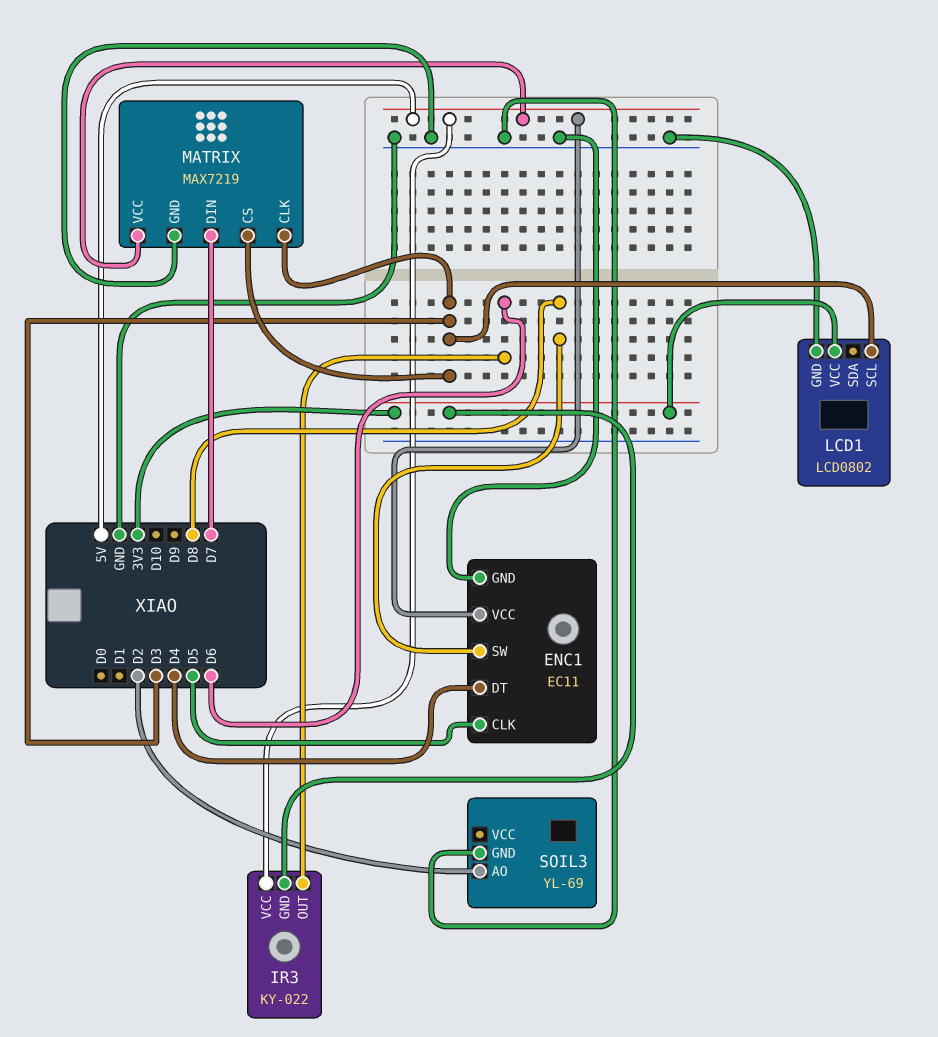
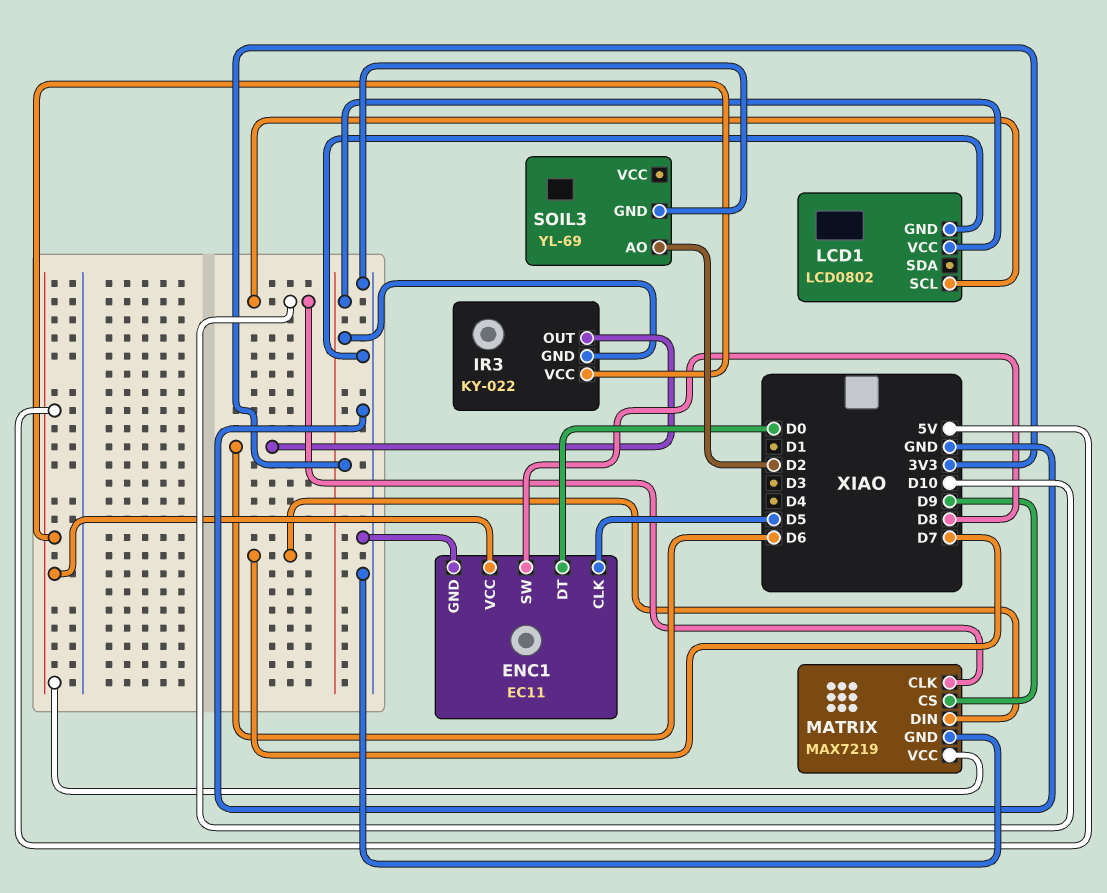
ENC1 pin DT: D4 -> D0
LCD1 pin SCL: D3 -> D10
MATRIX pin CLK: D3 -> D10
MATRIX pin CS: D3 -> D9

